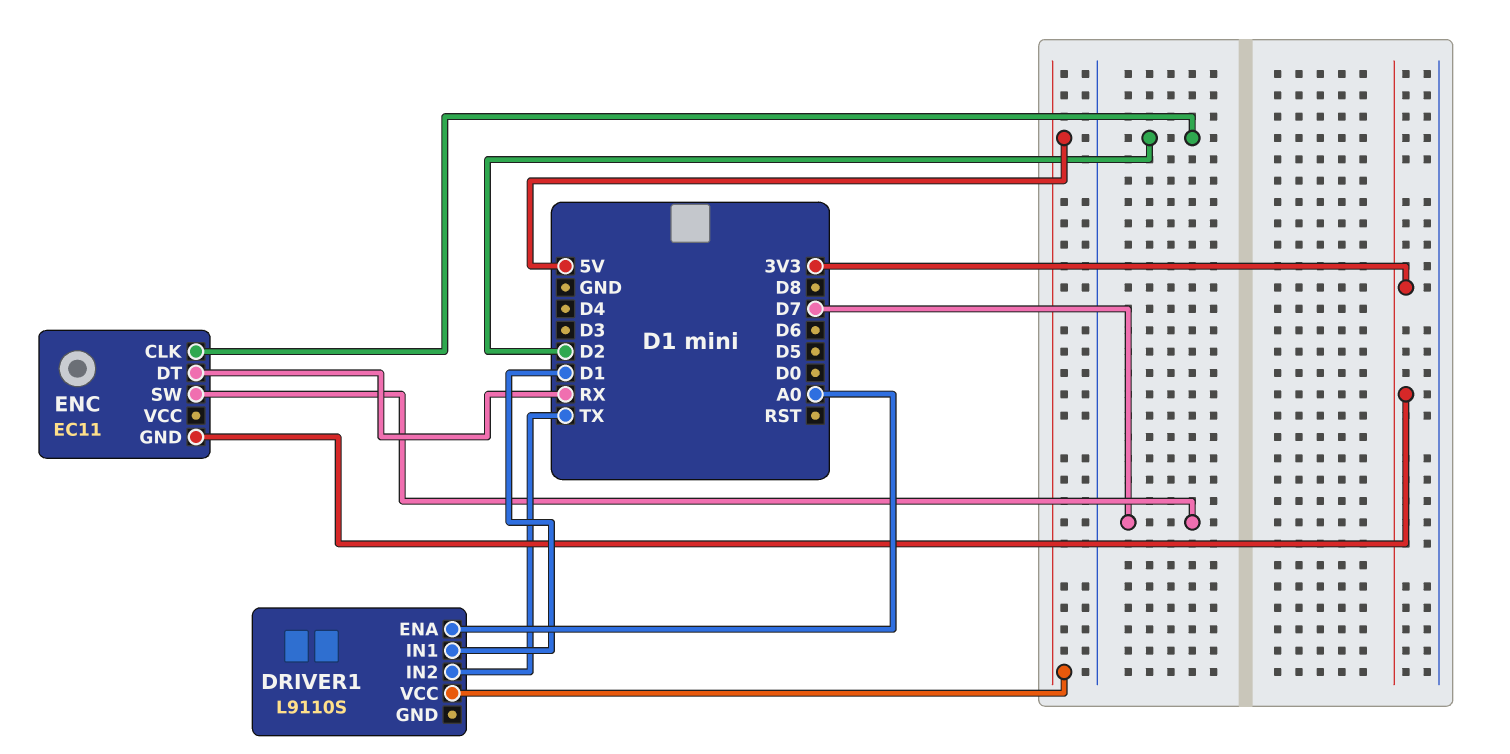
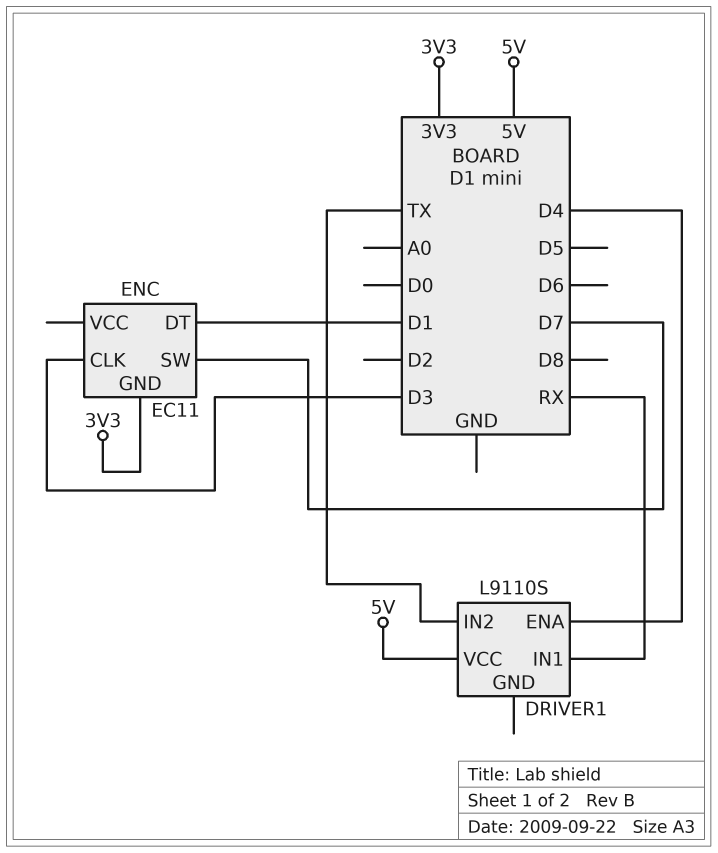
DRIVER1 pin ENA: A0 -> D4
DRIVER1 pin IN1: D1 -> RX
ENC pin CLK: D2 -> D3
ENC pin DT: RX -> D1

